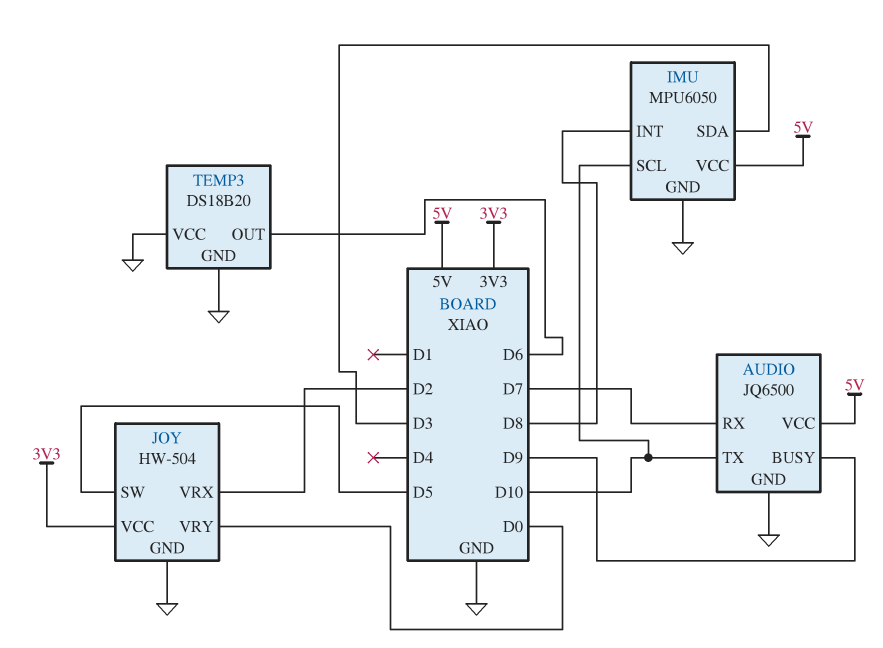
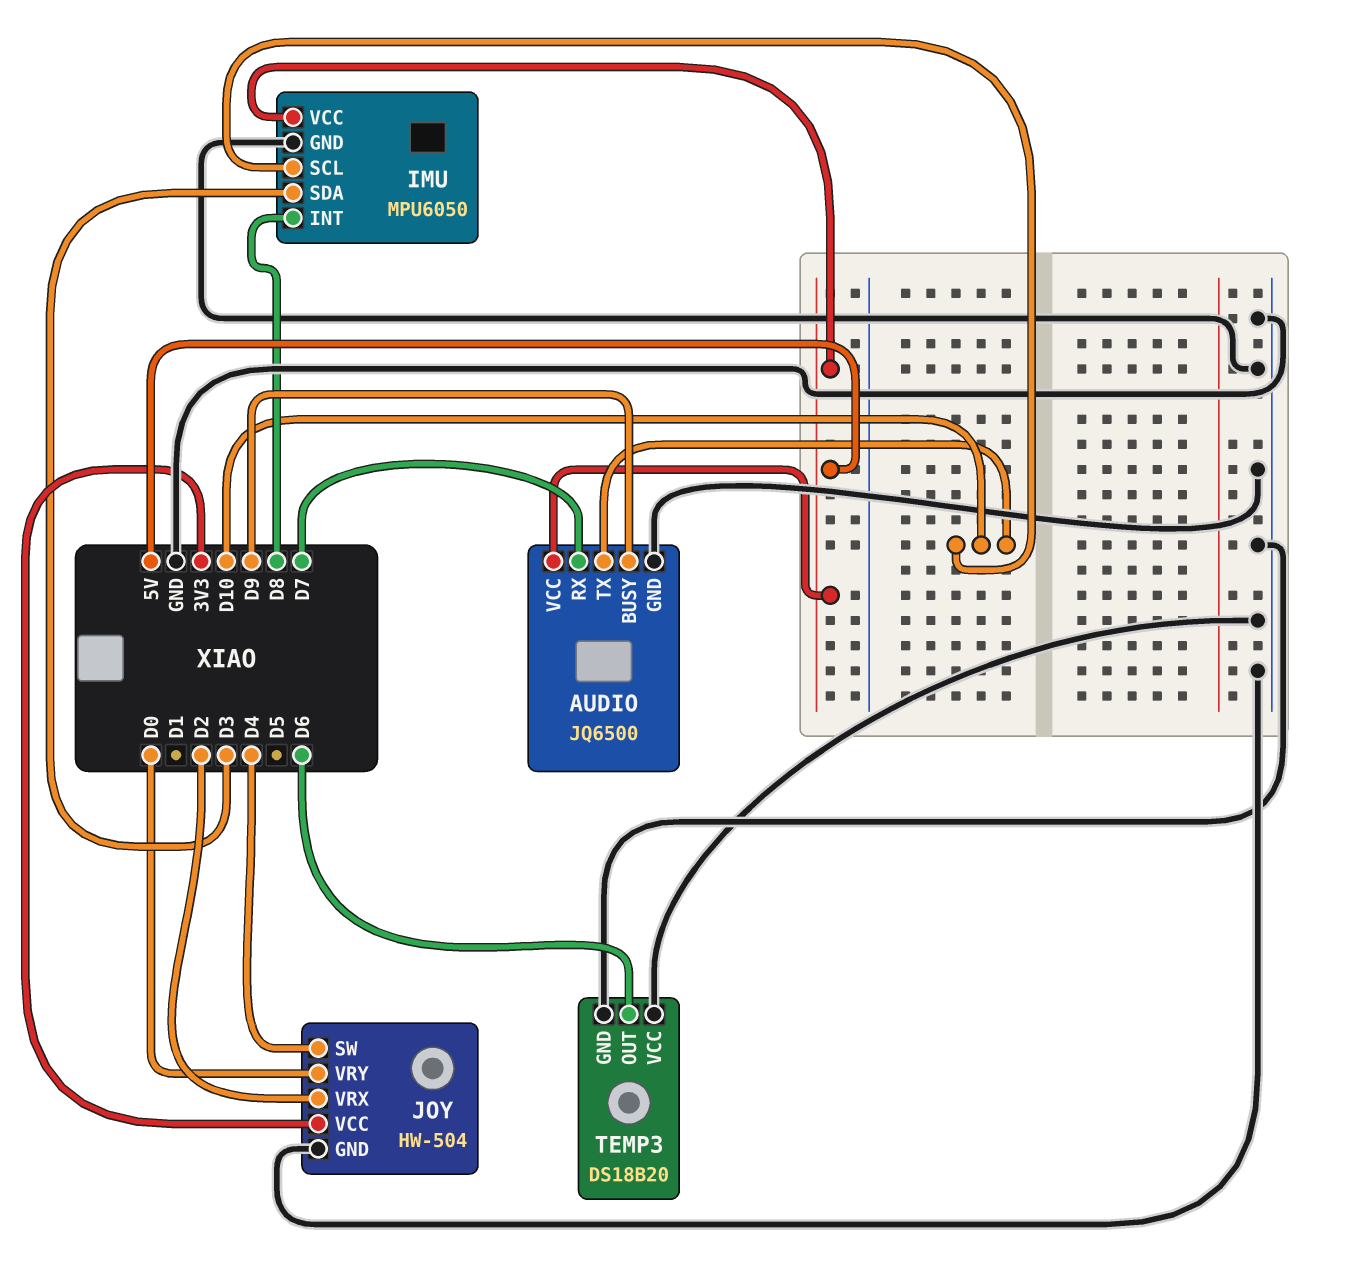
JOY pin SW: D5 -> D4

